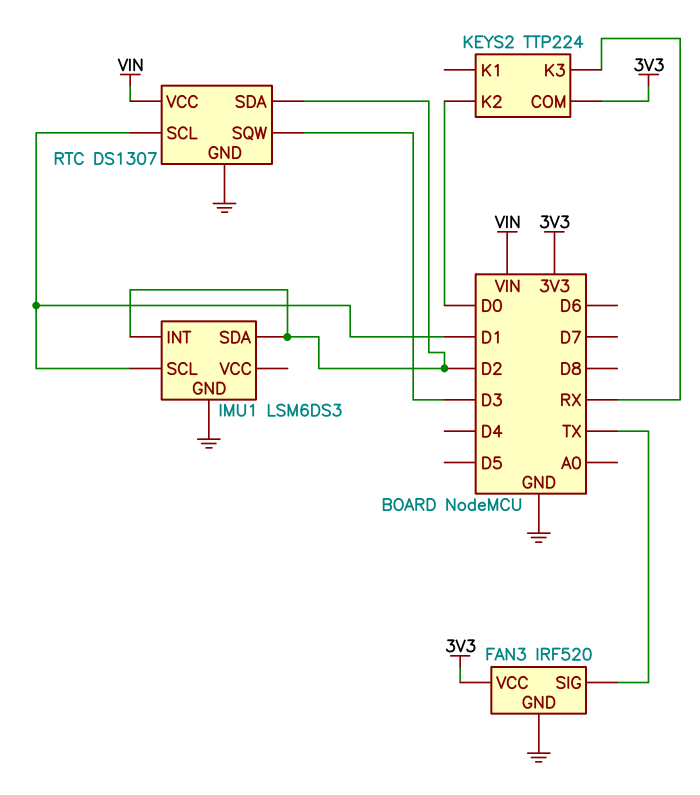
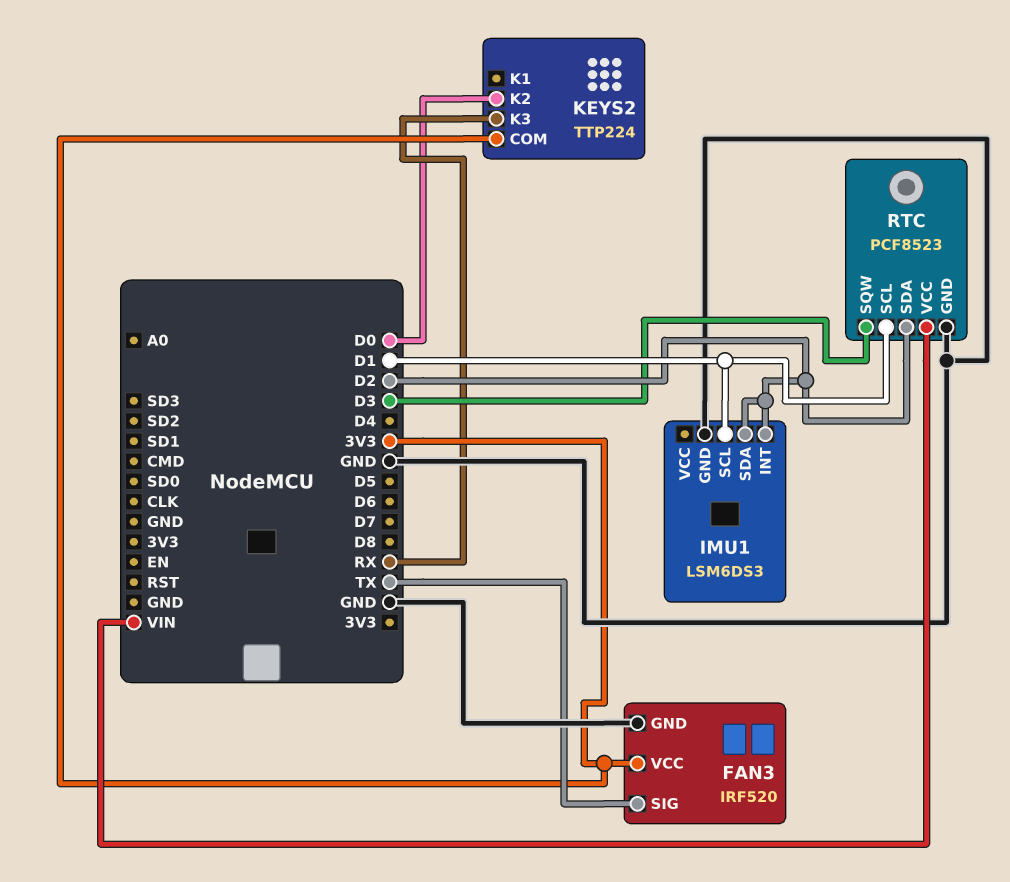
RTC: DS1307 -> PCF8523

